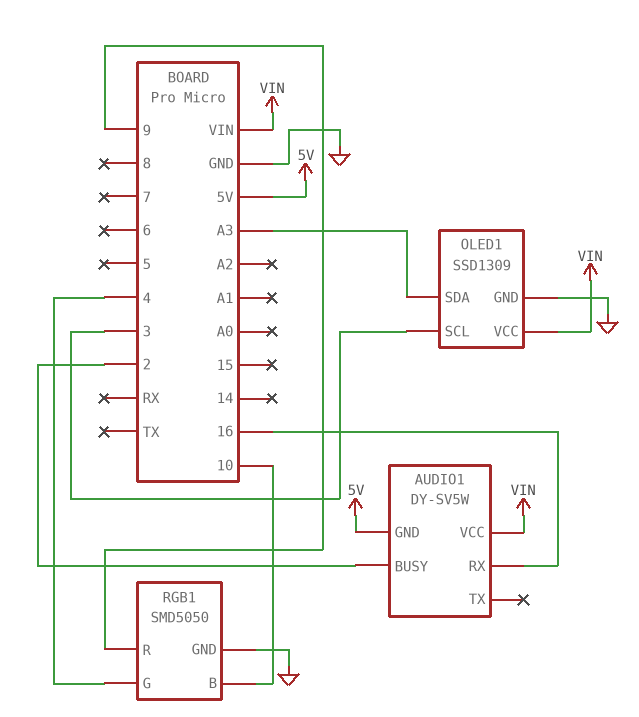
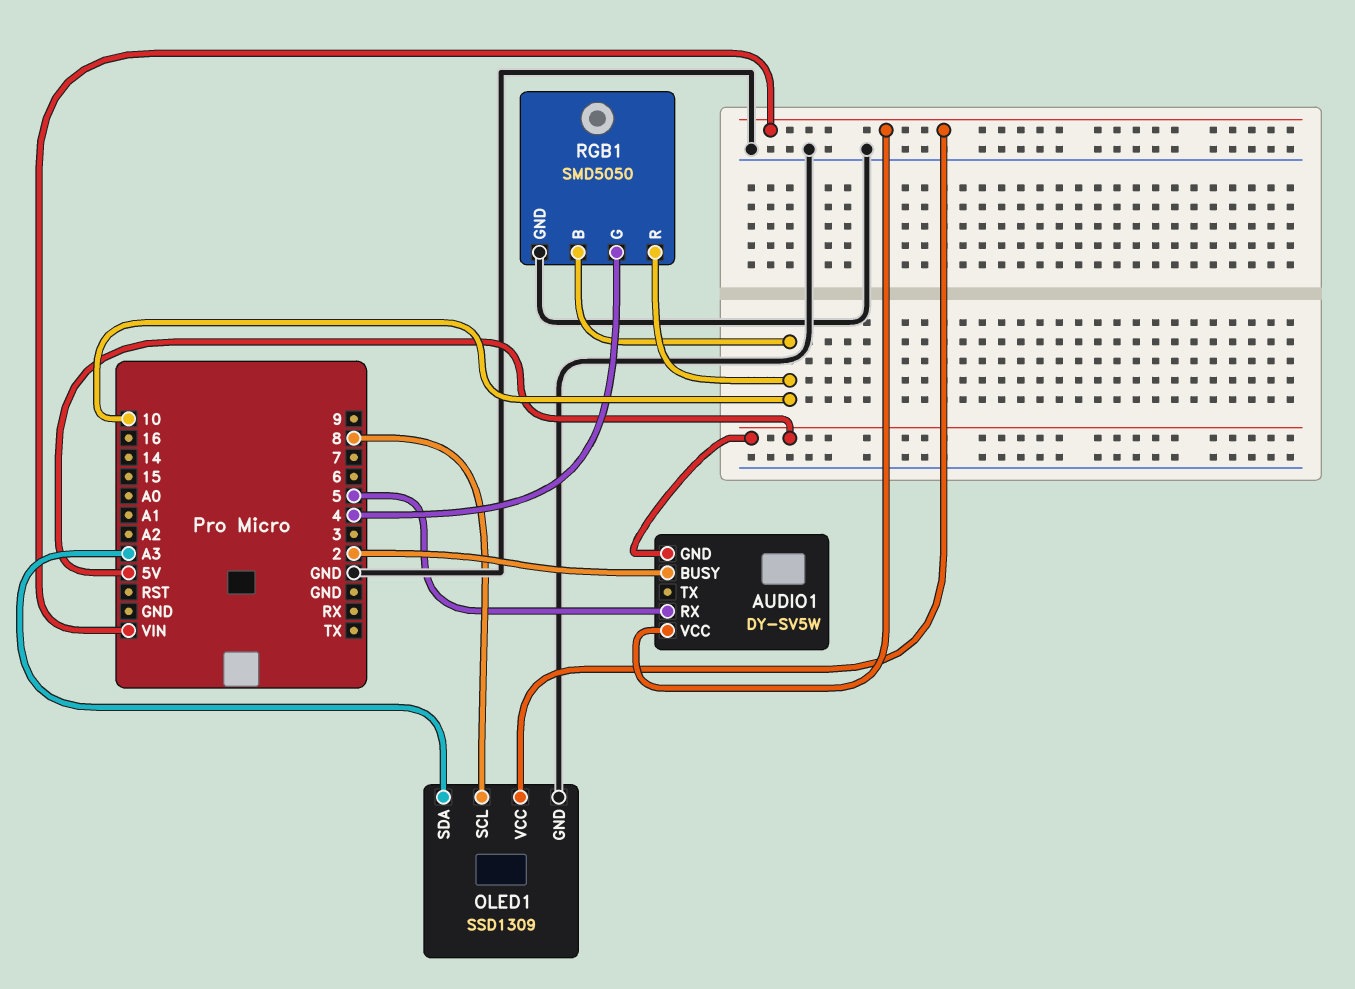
AUDIO1 pin RX: 16 -> 5
OLED1 pin SCL: 3 -> 8
RGB1 pin R: 9 -> 10

